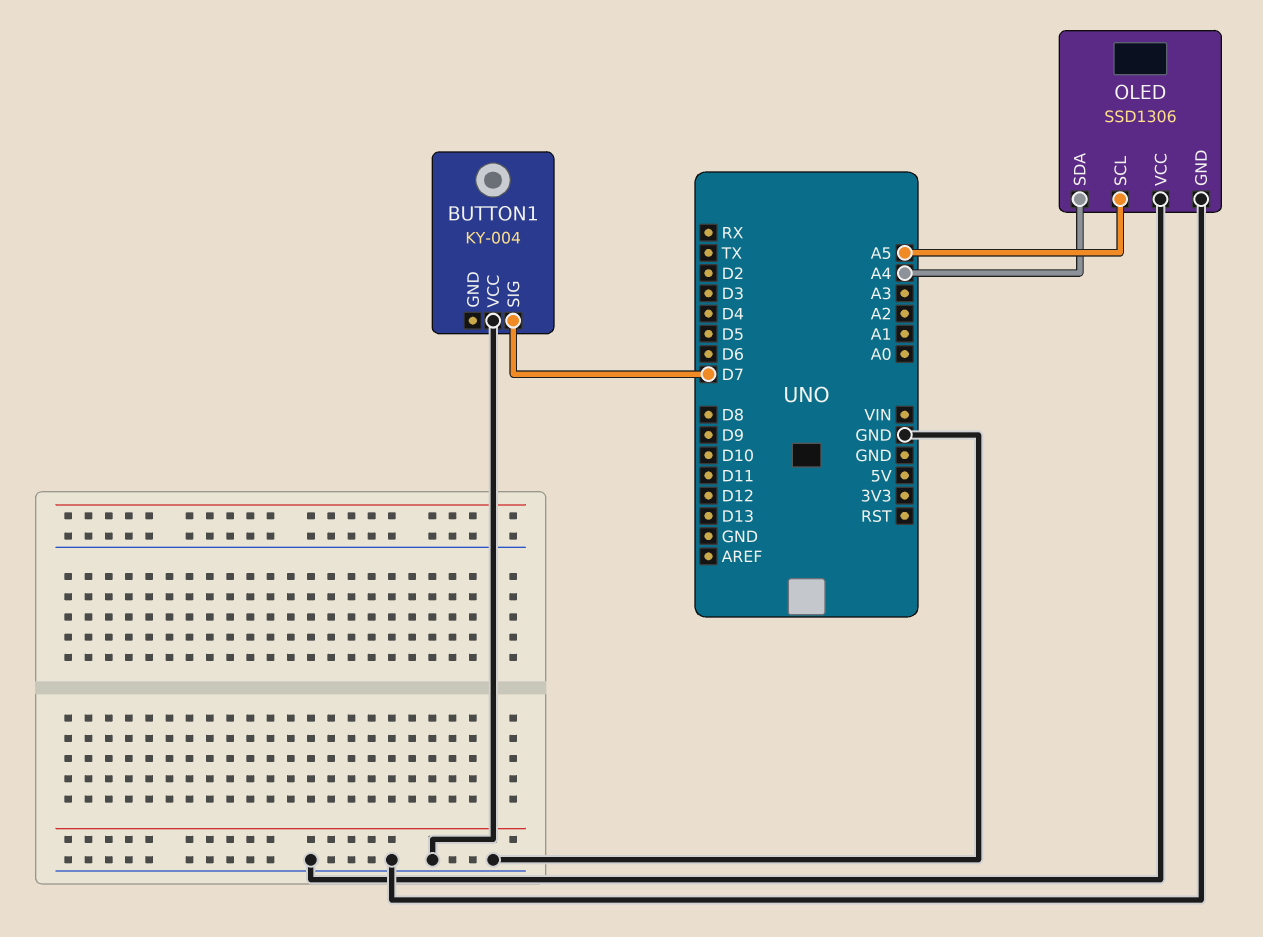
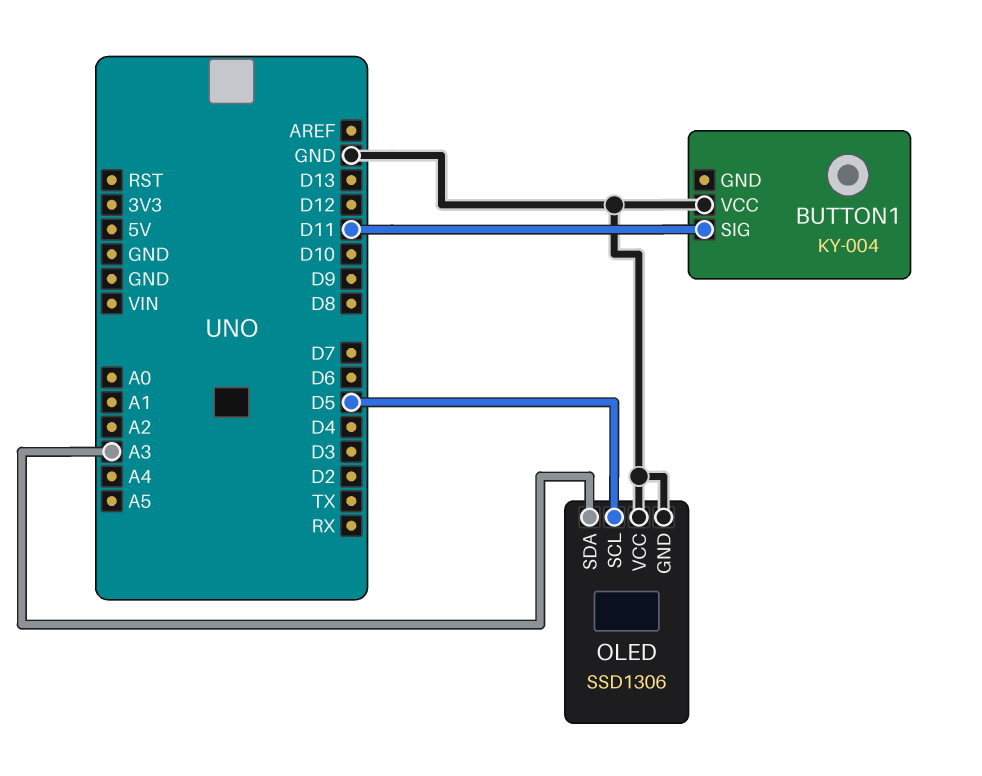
BUTTON1 pin SIG: D7 -> D11
OLED pin SCL: A5 -> D5
OLED pin SDA: A4 -> A3

